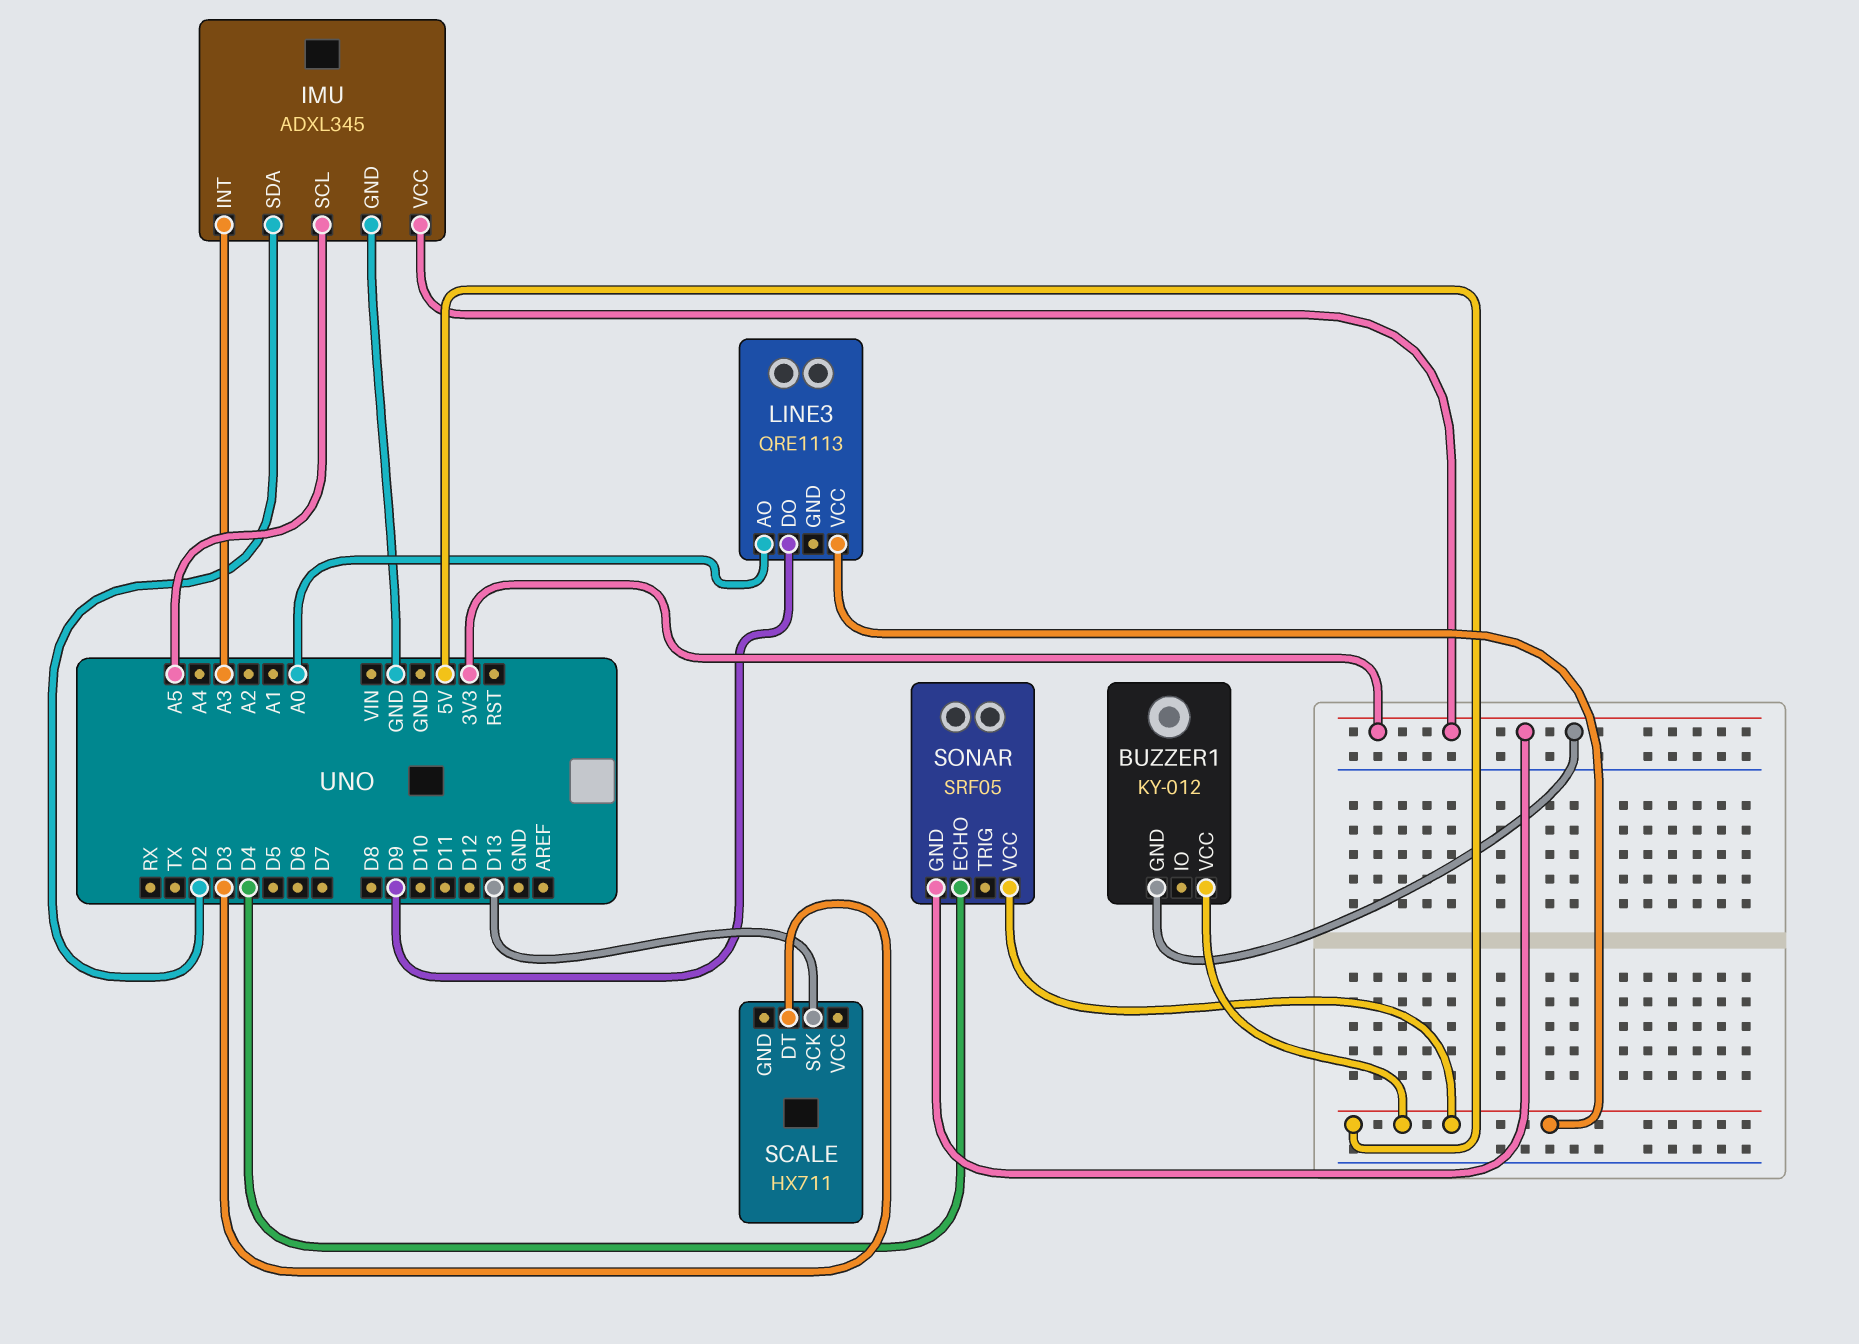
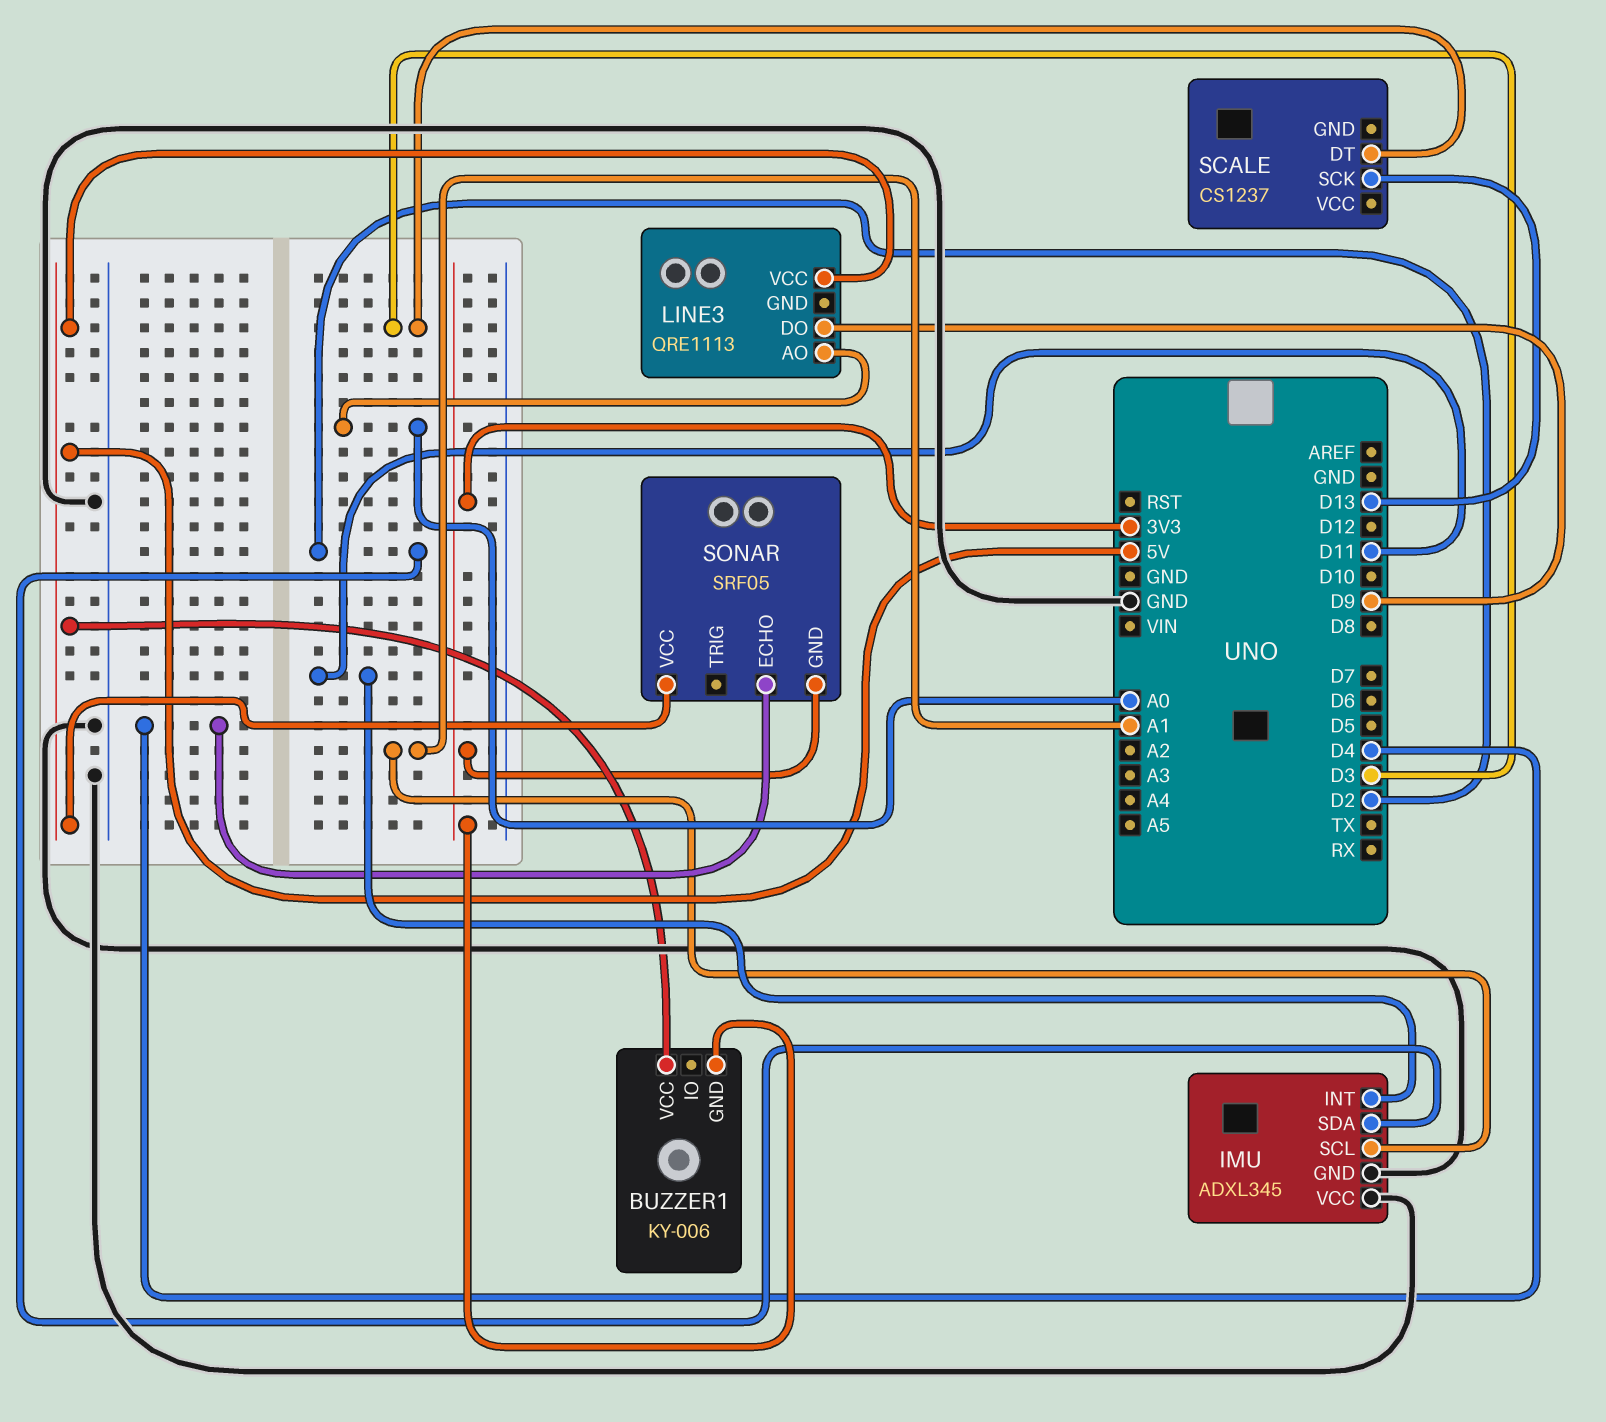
BUZZER1: KY-012 -> KY-006
IMU pin INT: A3 -> D11
IMU pin SCL: A5 -> A1
IMU pin VCC: 3V3 -> GND
SCALE: HX711 -> CS1237

